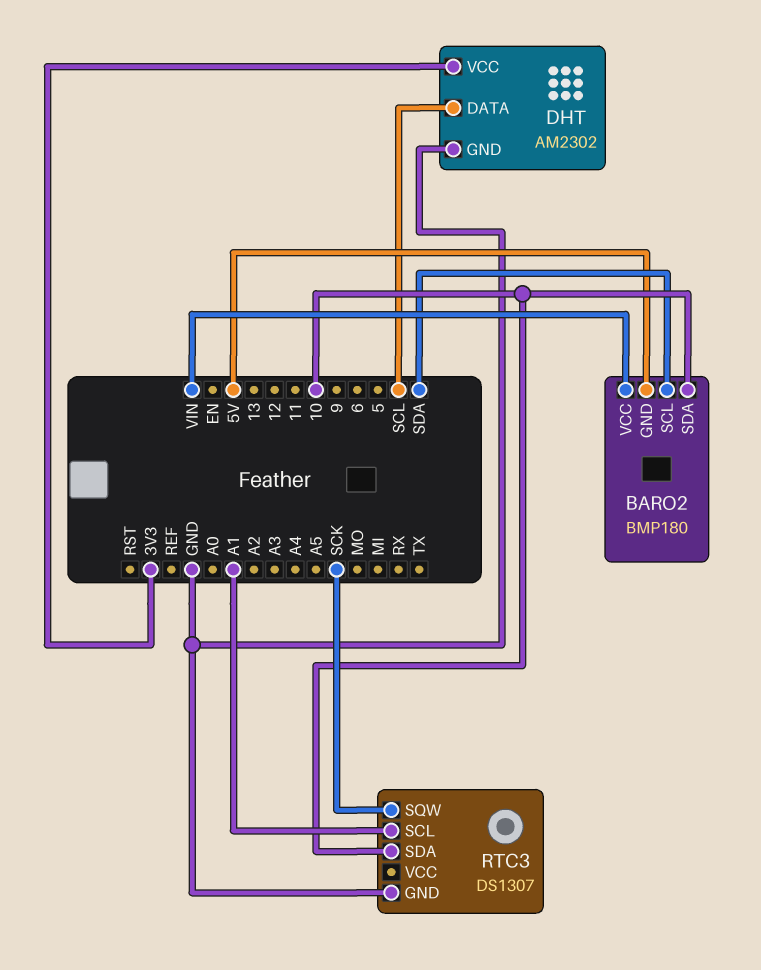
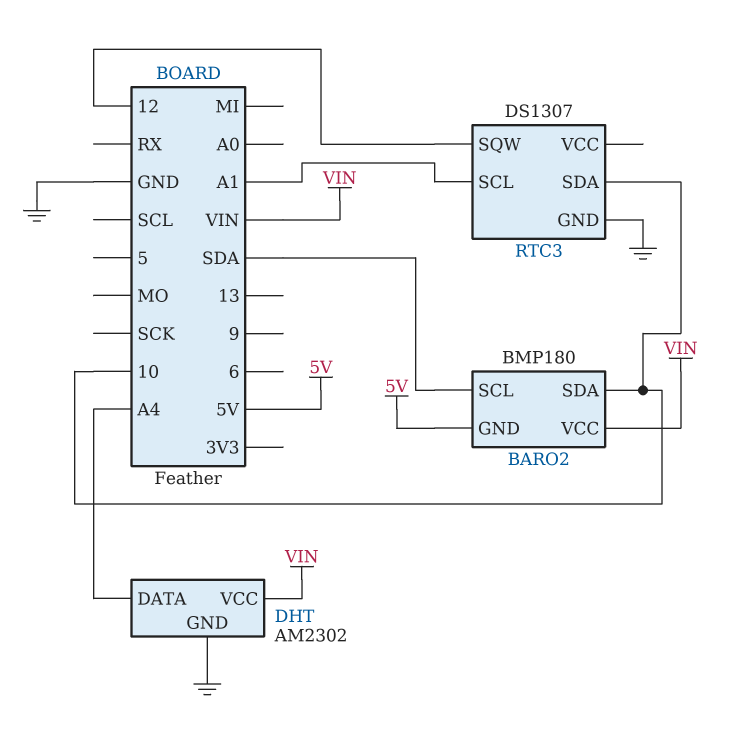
DHT pin DATA: SCL -> A4
DHT pin VCC: 3V3 -> VIN
RTC3 pin SQW: SCK -> 12

